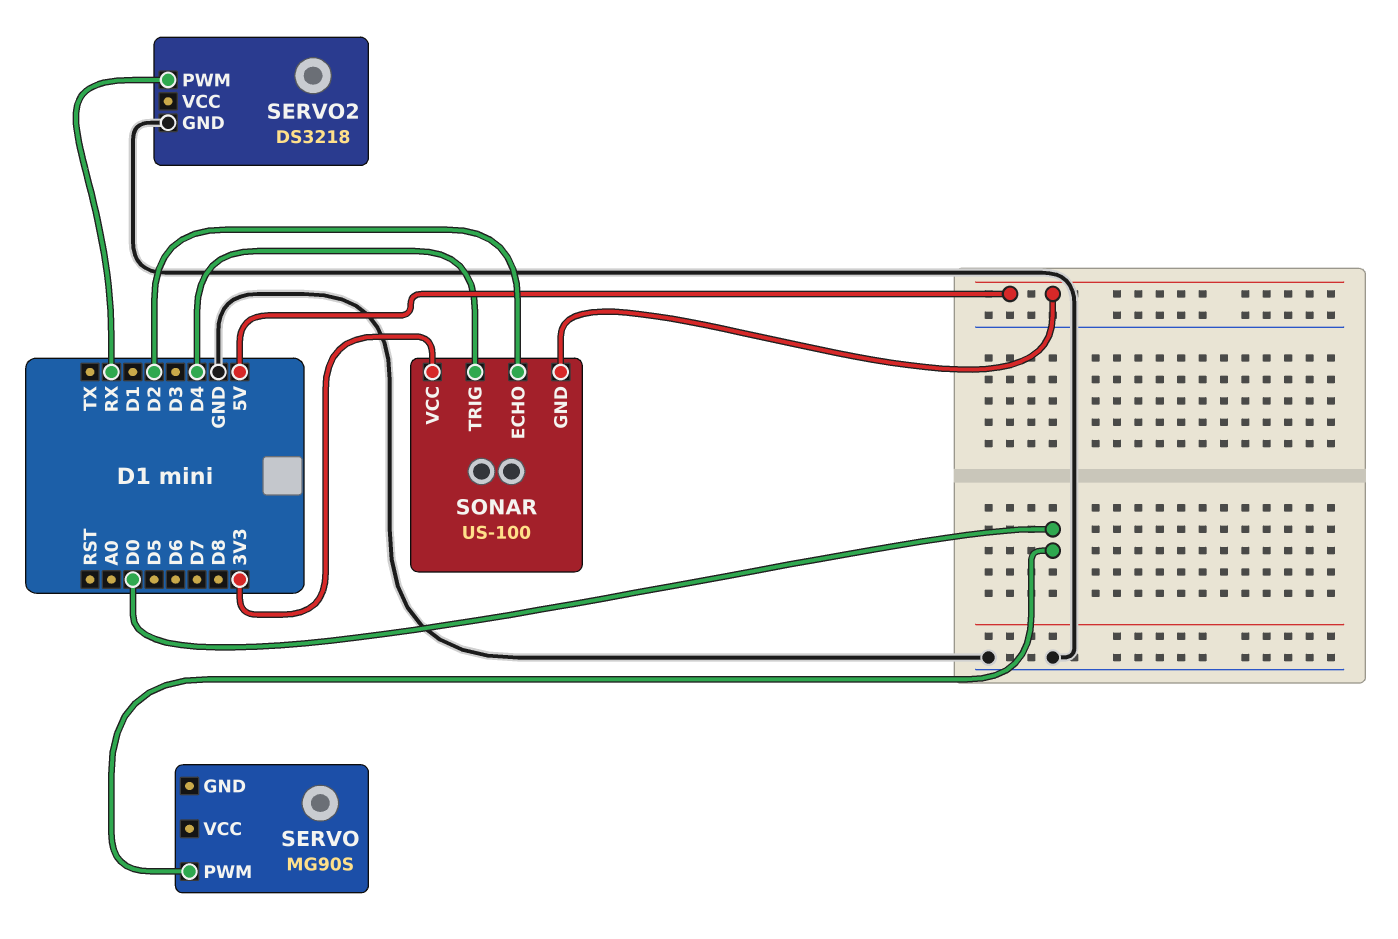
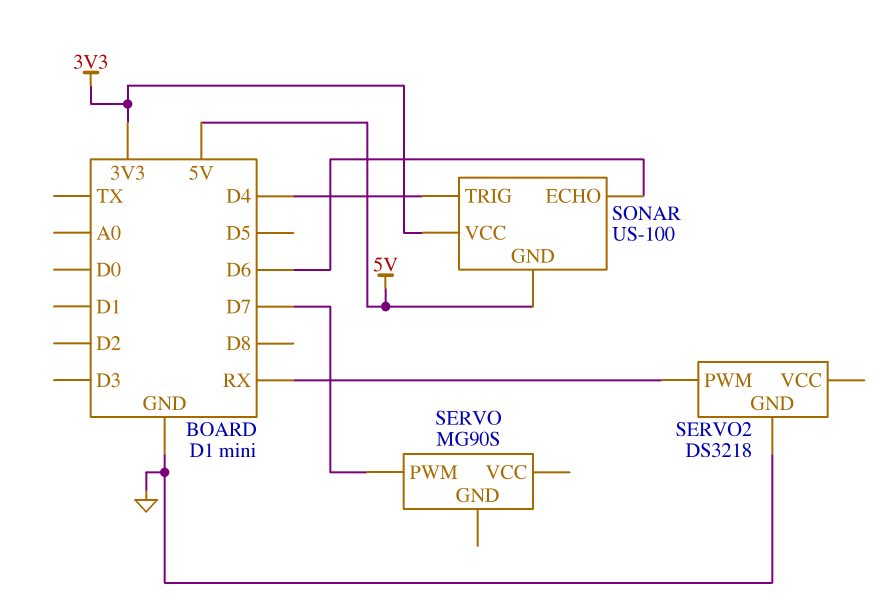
SERVO pin PWM: D0 -> D7
SONAR pin ECHO: D2 -> D6

